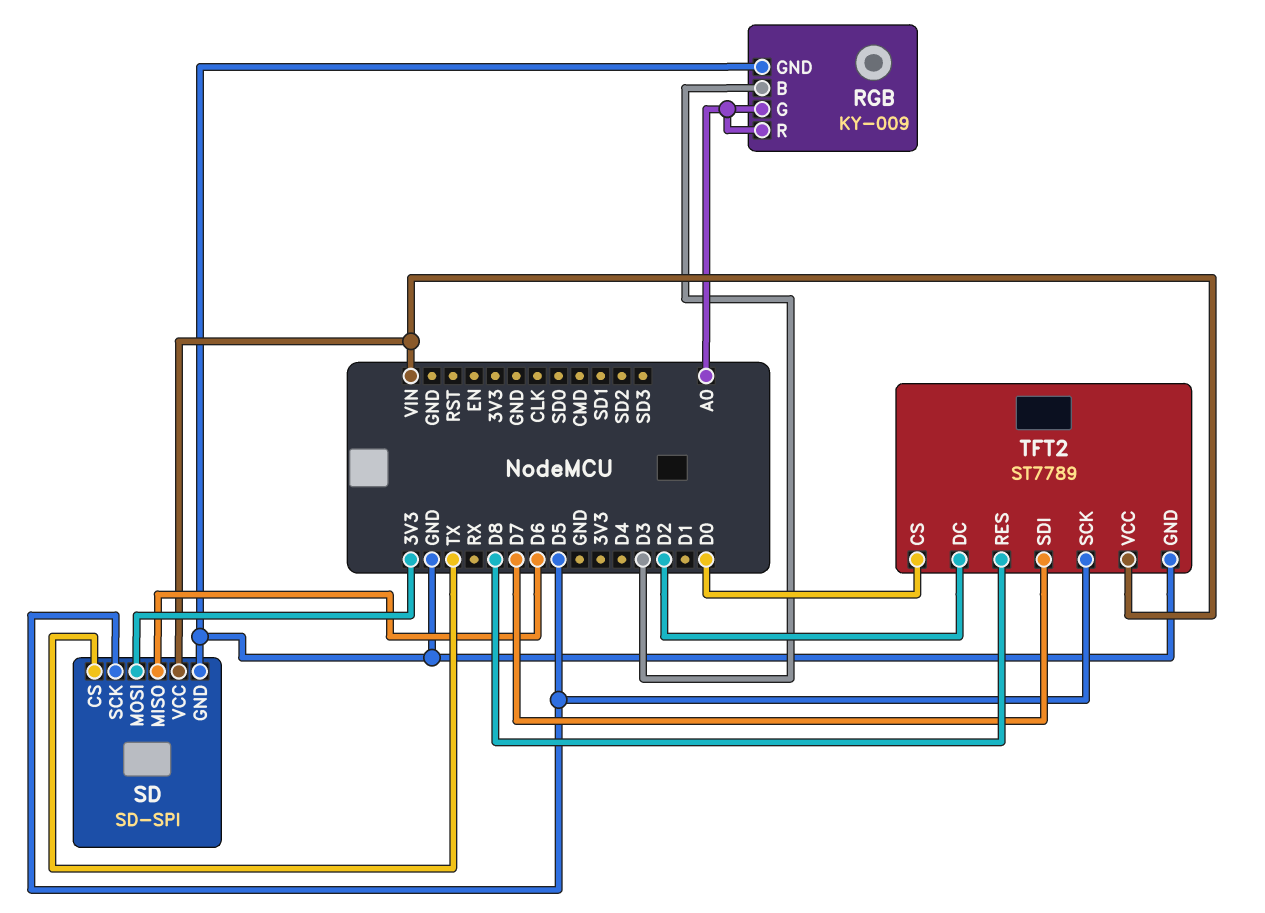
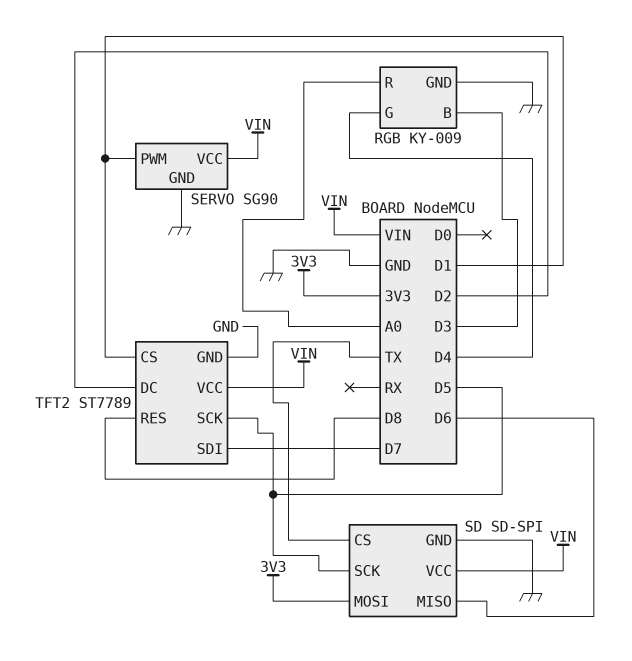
RGB pin G: A0 -> D4
SERVO: none -> SG90
SERVO pin GND: none -> GND
SERVO pin PWM: none -> D1
SERVO pin VCC: none -> VIN
TFT2 pin CS: D0 -> D1

